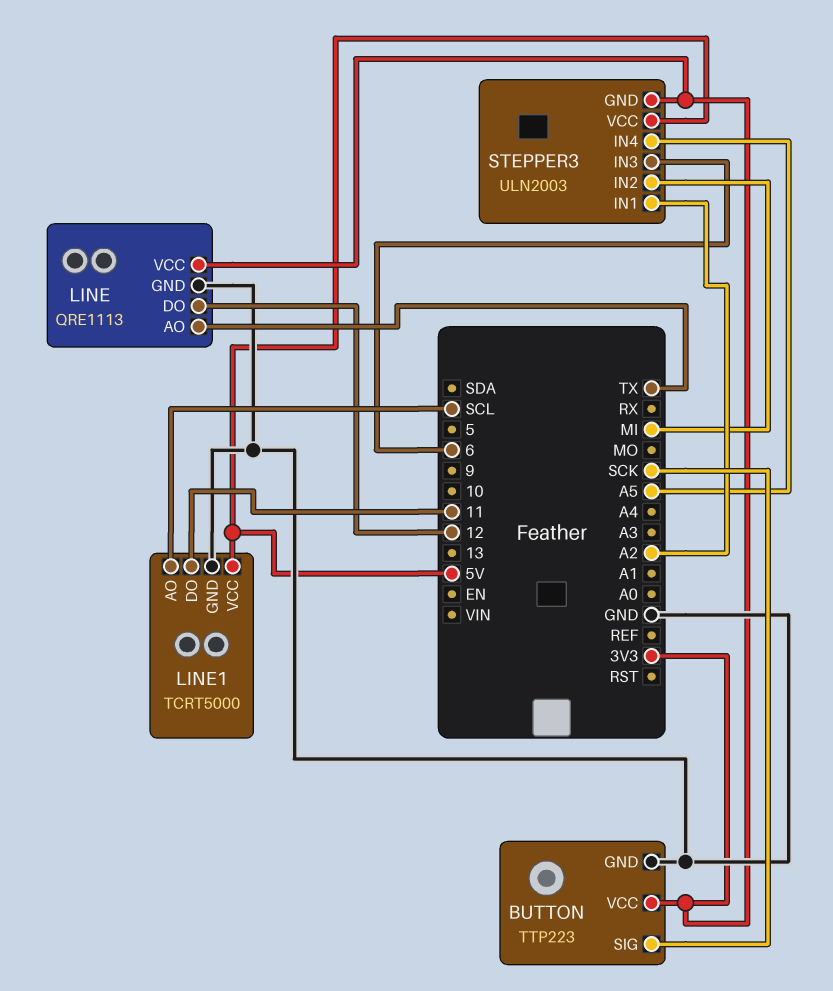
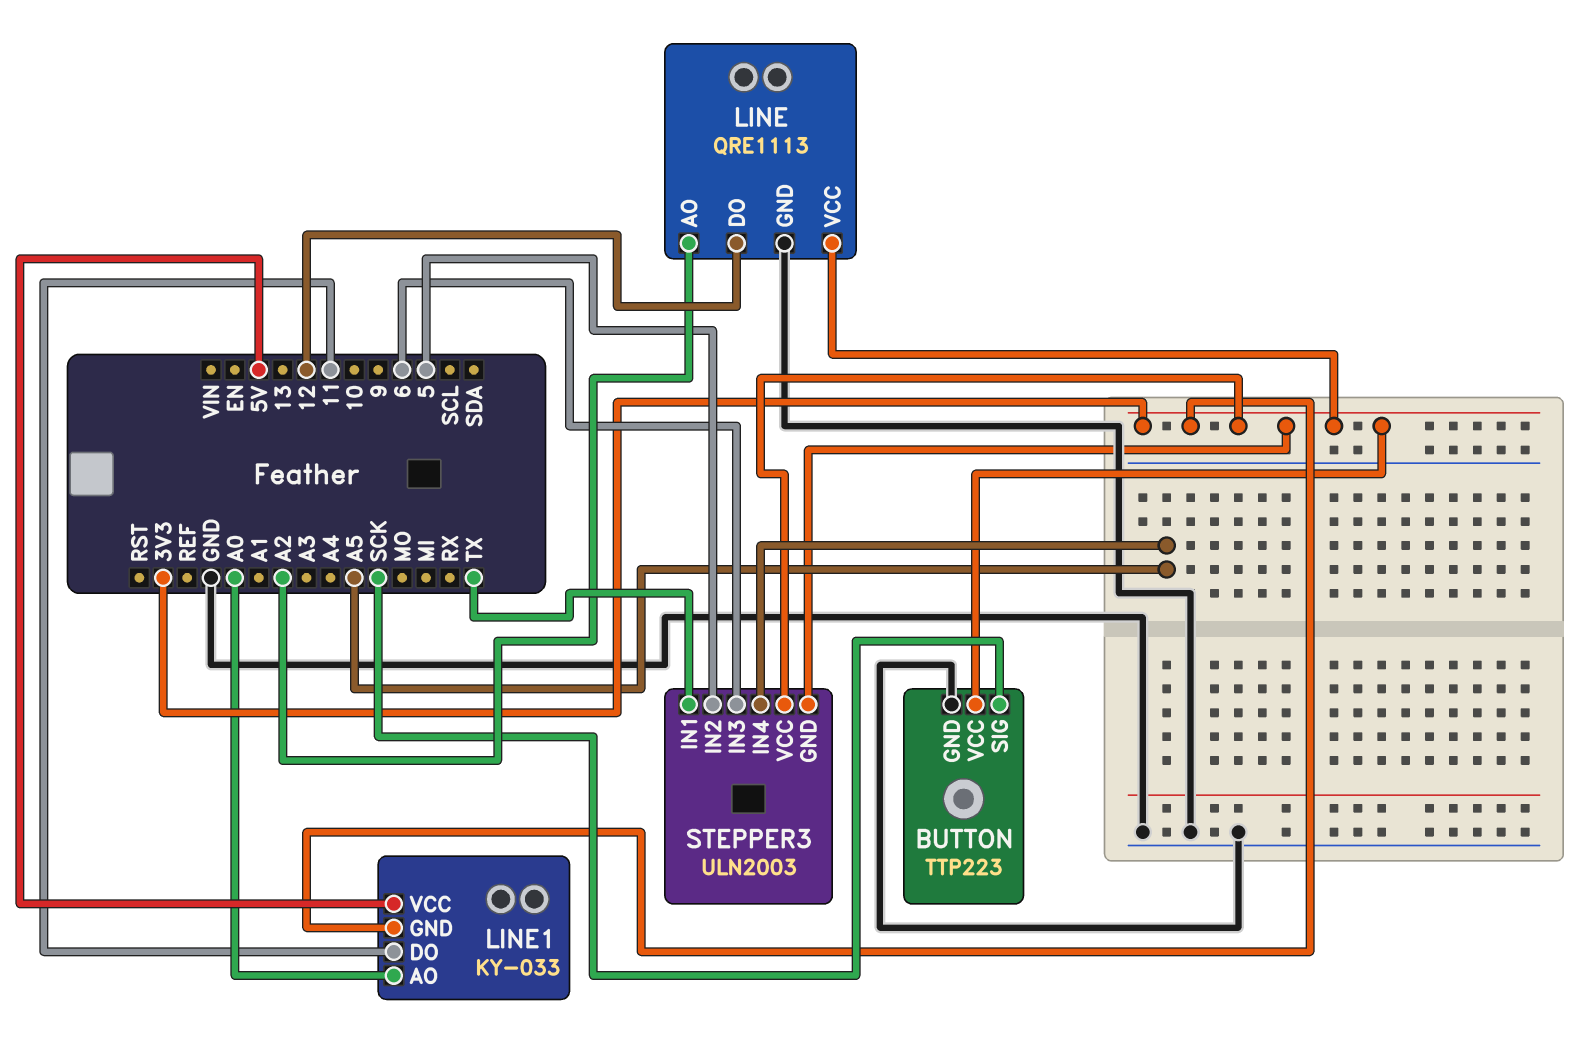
LINE pin AO: TX -> A2
LINE1: TCRT5000 -> KY-033
LINE1 pin AO: SCL -> A0
LINE1 pin GND: GND -> 3V3
STEPPER3 pin IN1: A2 -> TX
STEPPER3 pin IN2: MI -> 5
STEPPER3 pin VCC: 5V -> 3V3

